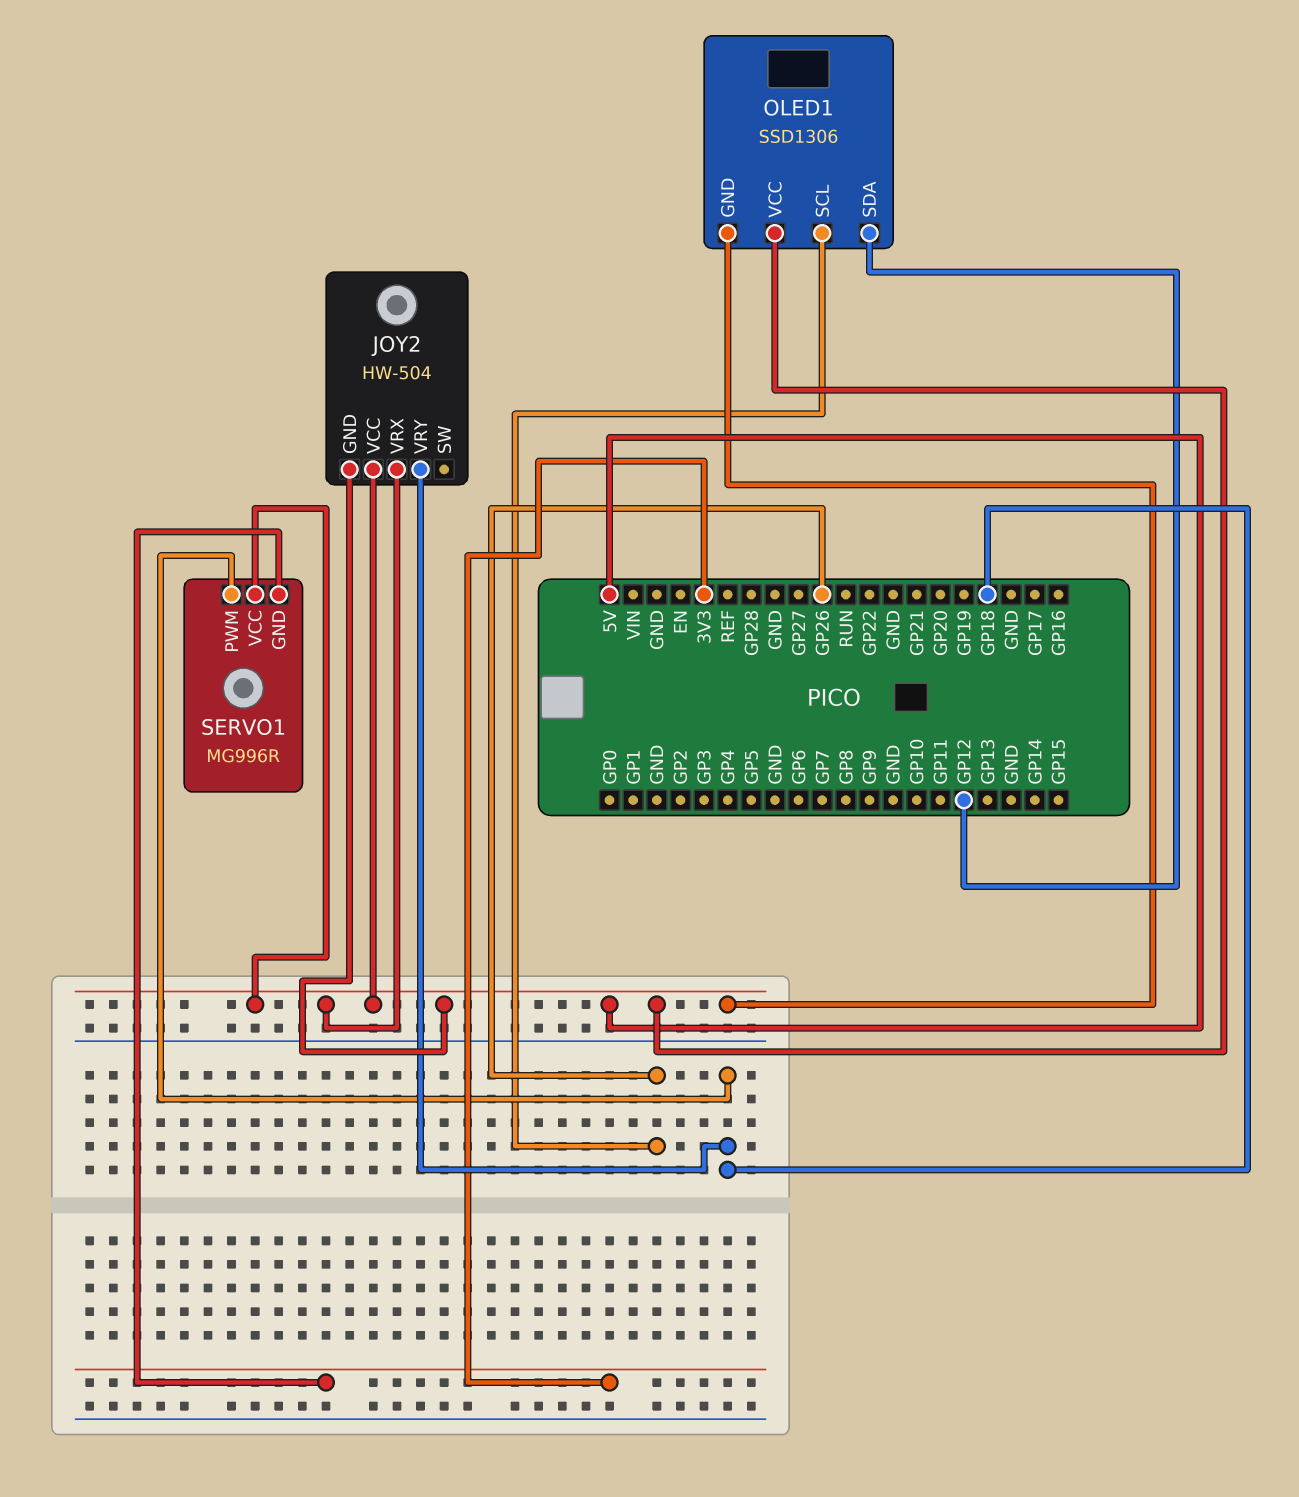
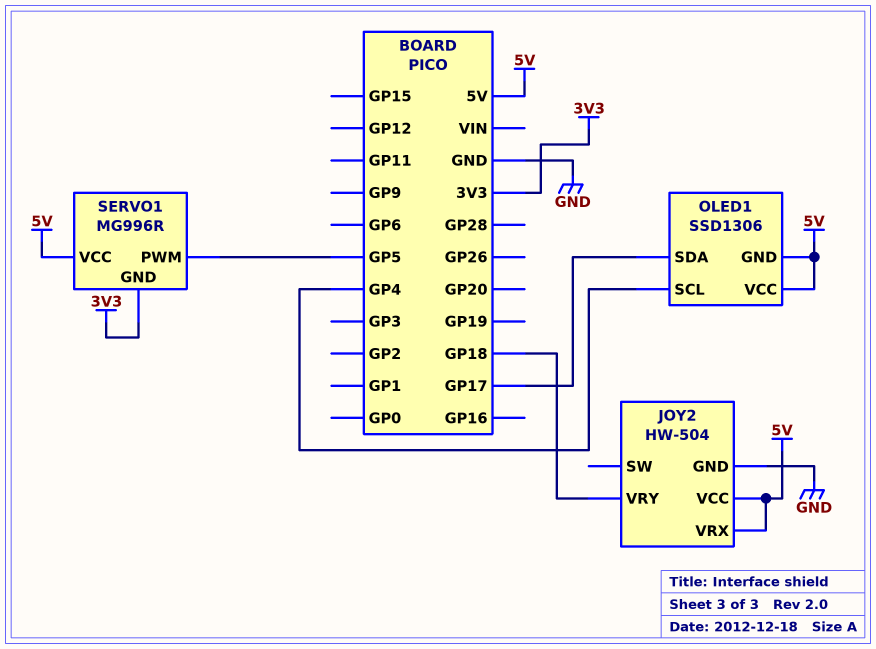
JOY2 pin GND: 5V -> GND
OLED1 pin SCL: GP26 -> GP4
OLED1 pin SDA: GP12 -> GP17
SERVO1 pin PWM: GP18 -> GP5

